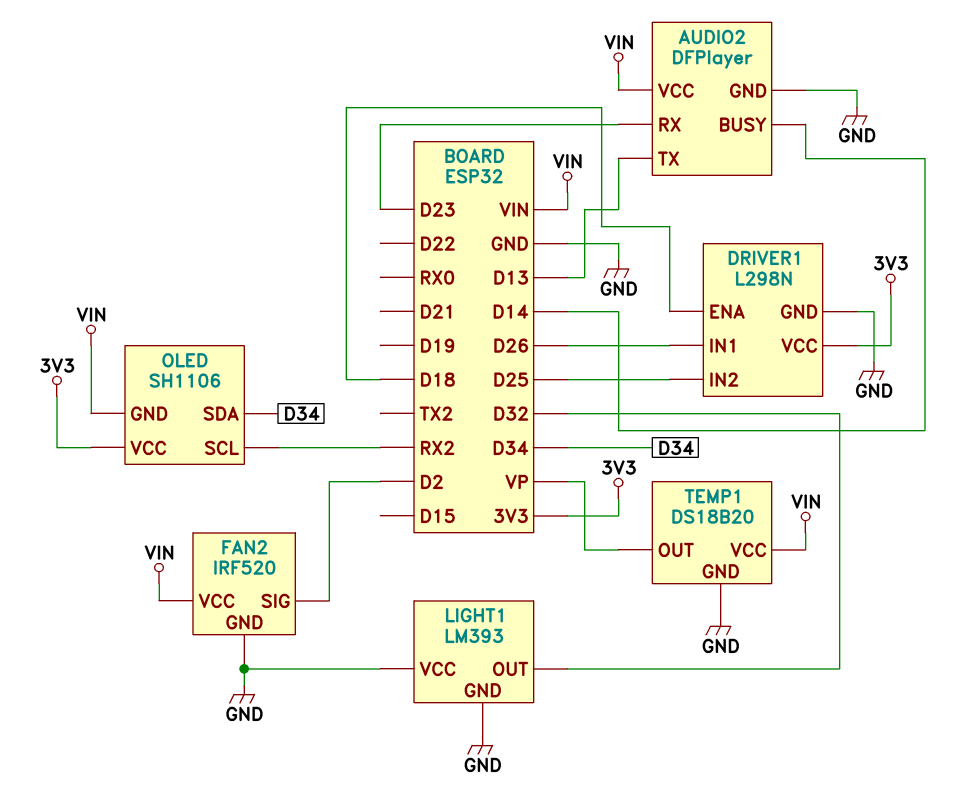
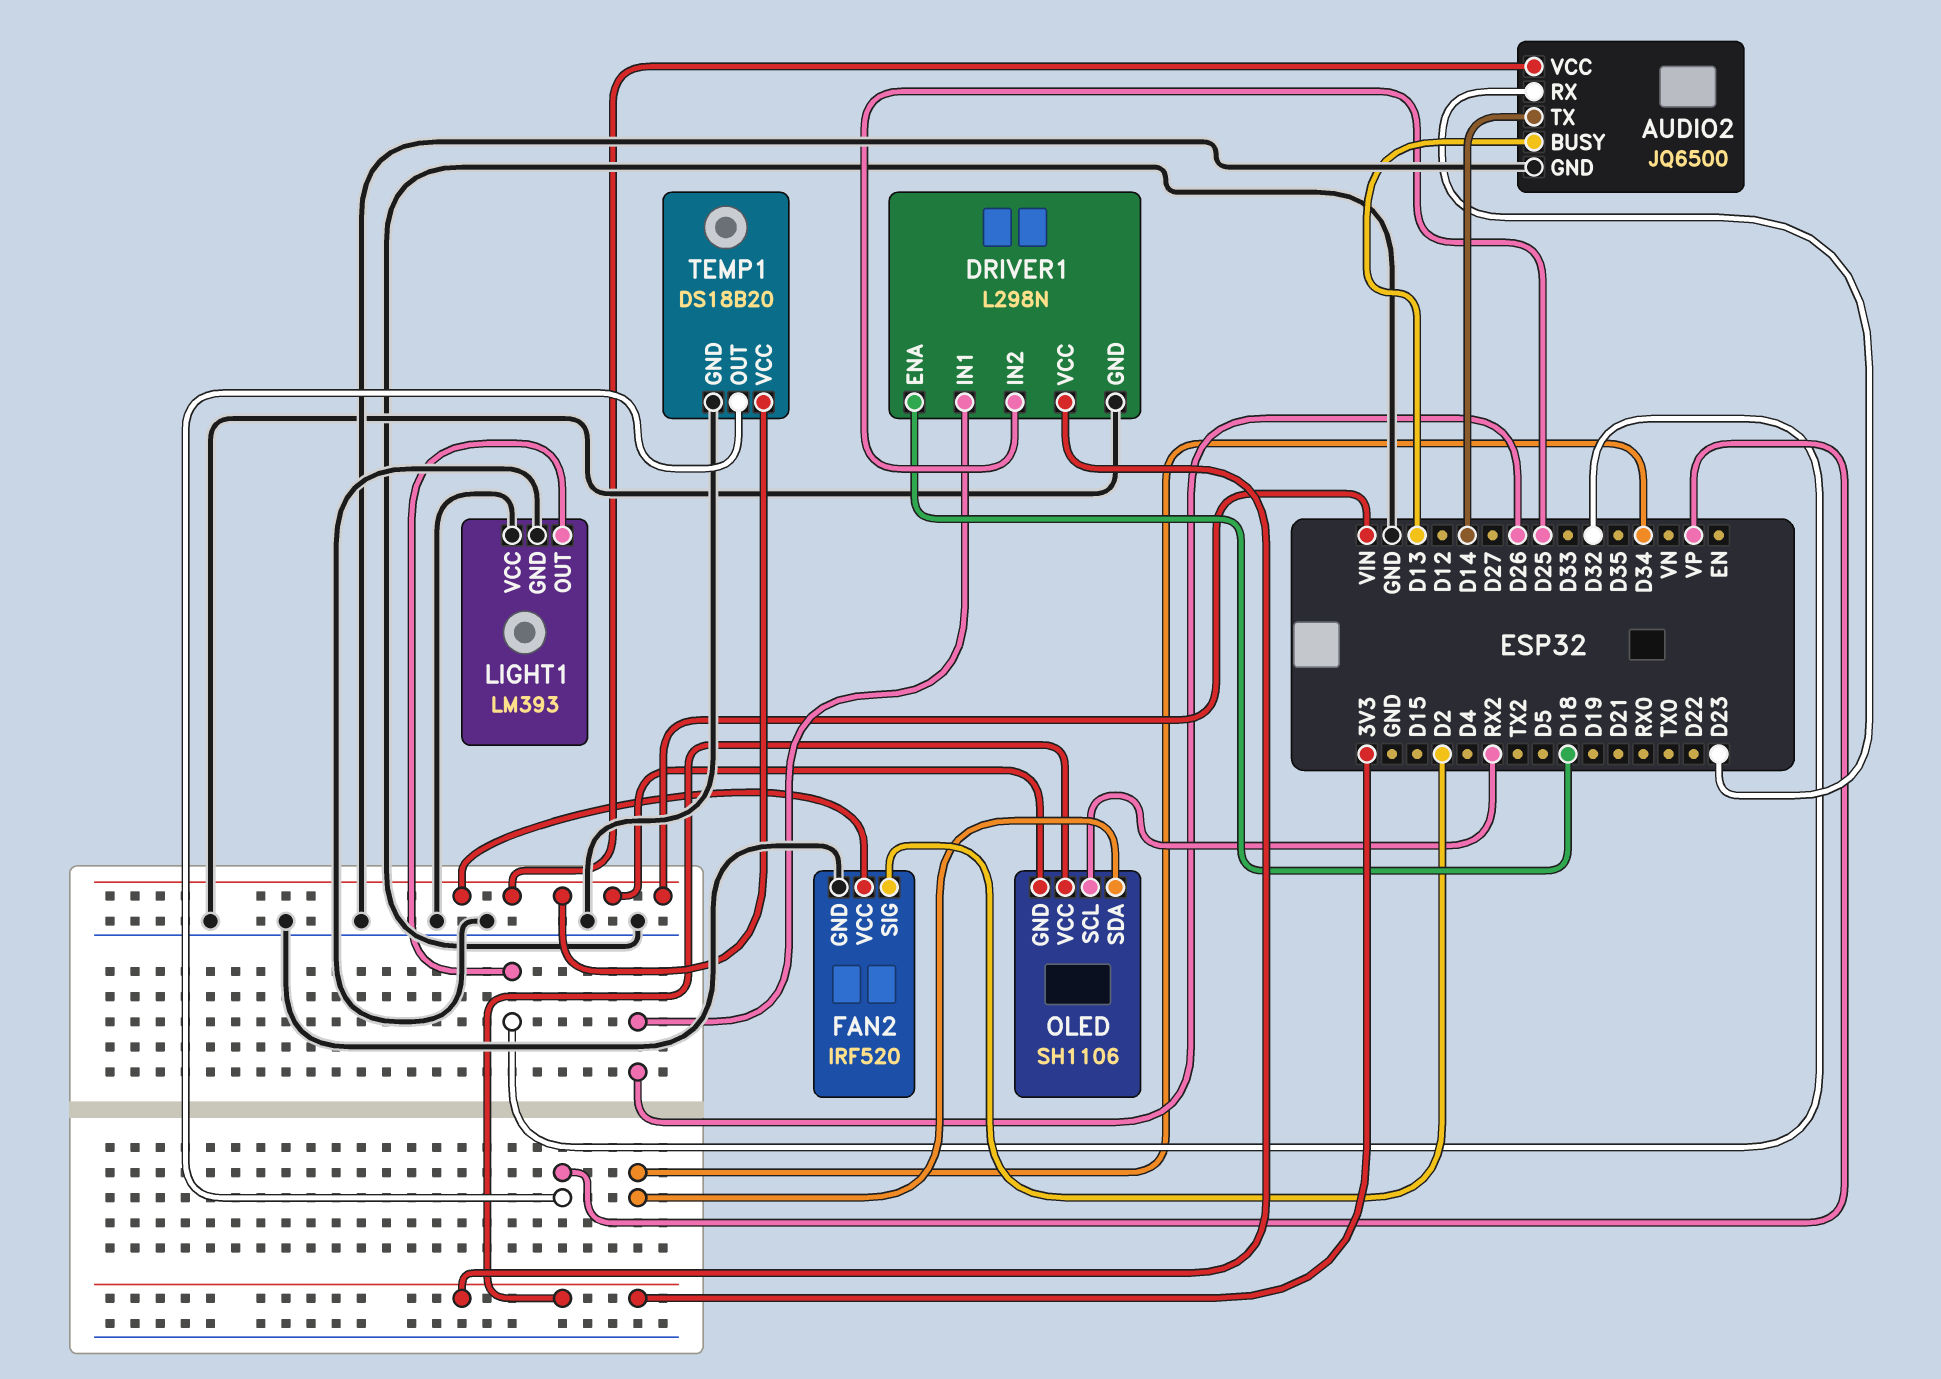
AUDIO2: DFPlayer -> JQ6500
AUDIO2 pin BUSY: D14 -> D13
AUDIO2 pin TX: D13 -> D14

